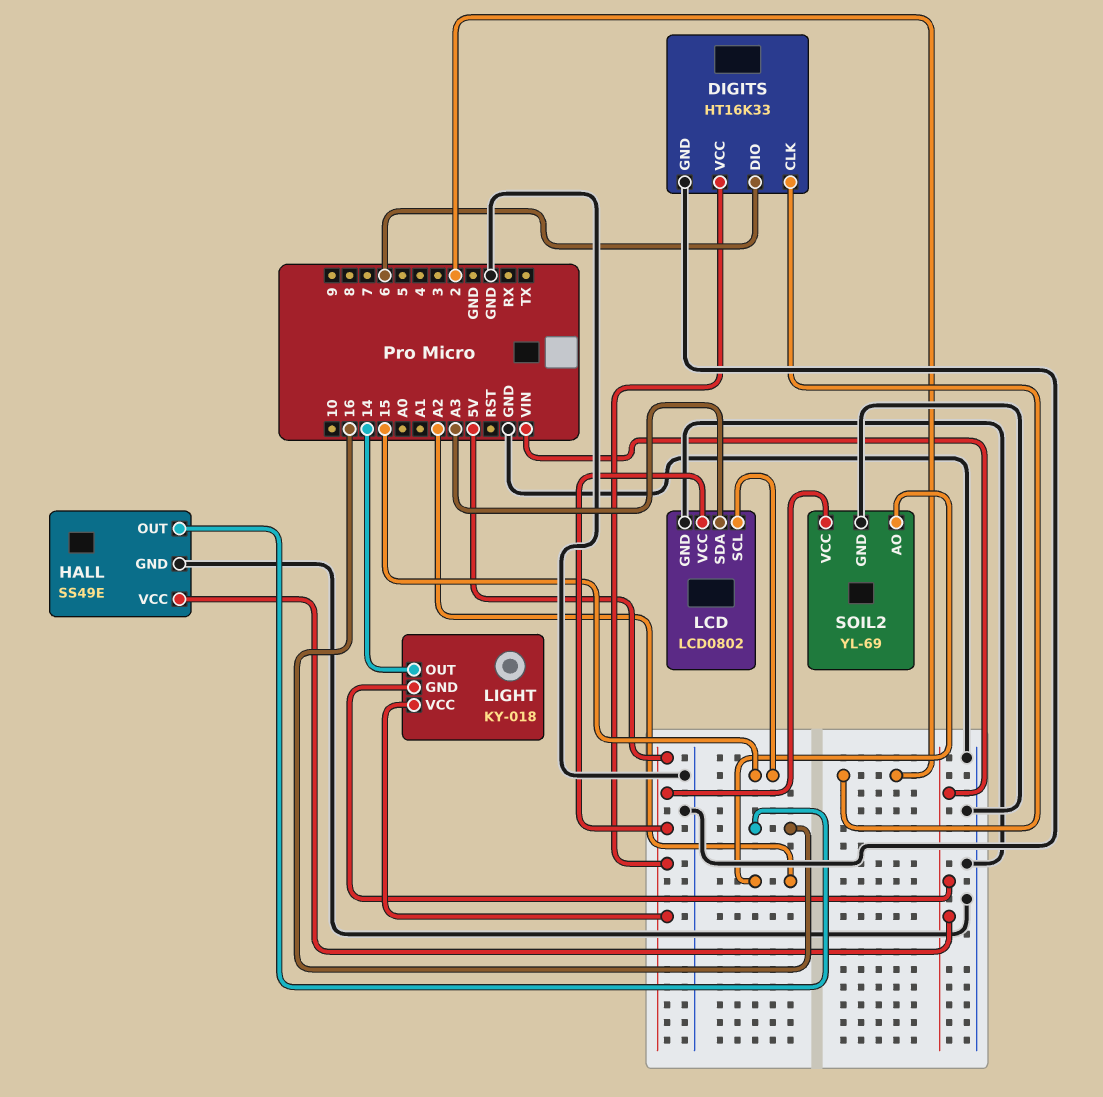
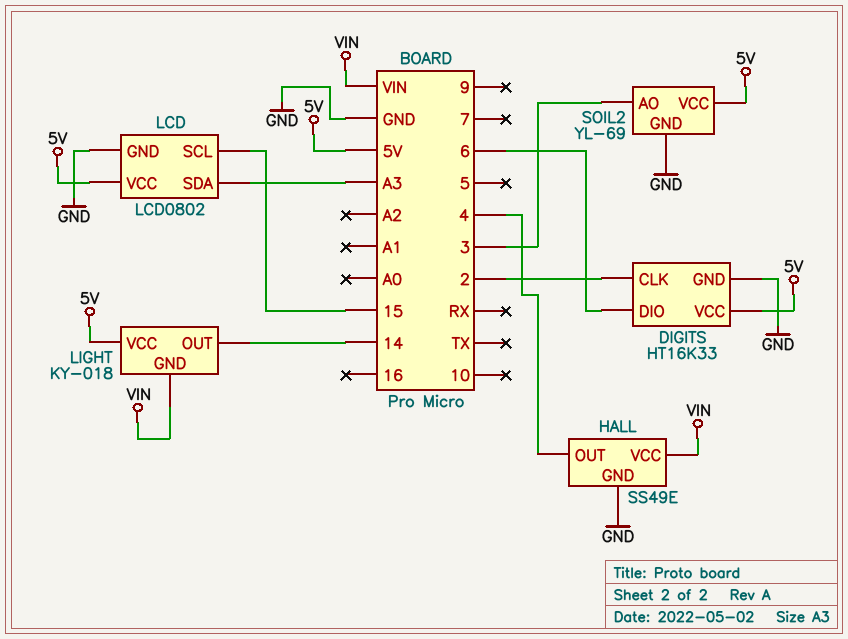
HALL pin OUT: 16 -> 4
SOIL2 pin AO: A2 -> 3

